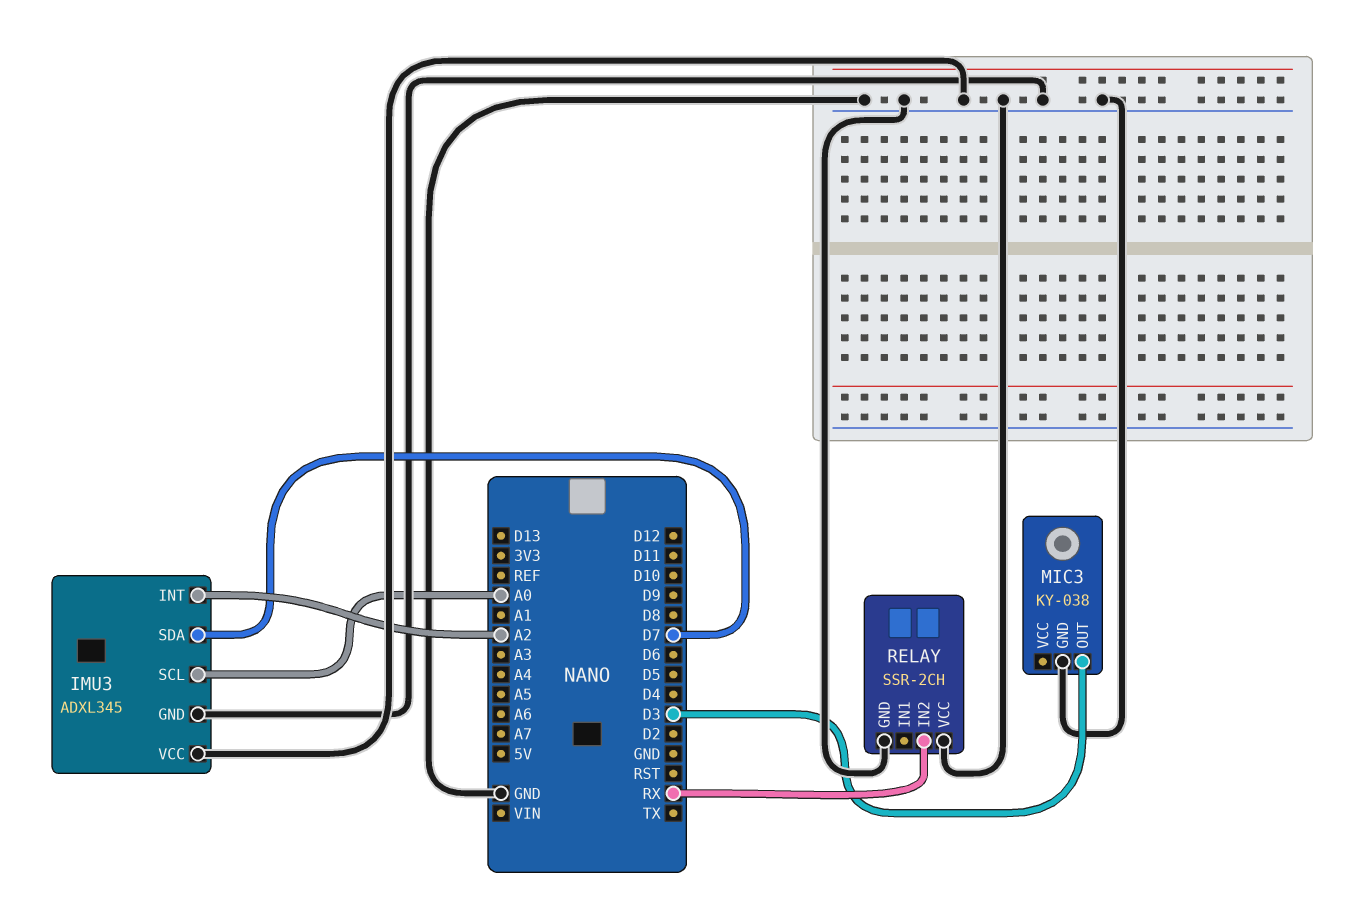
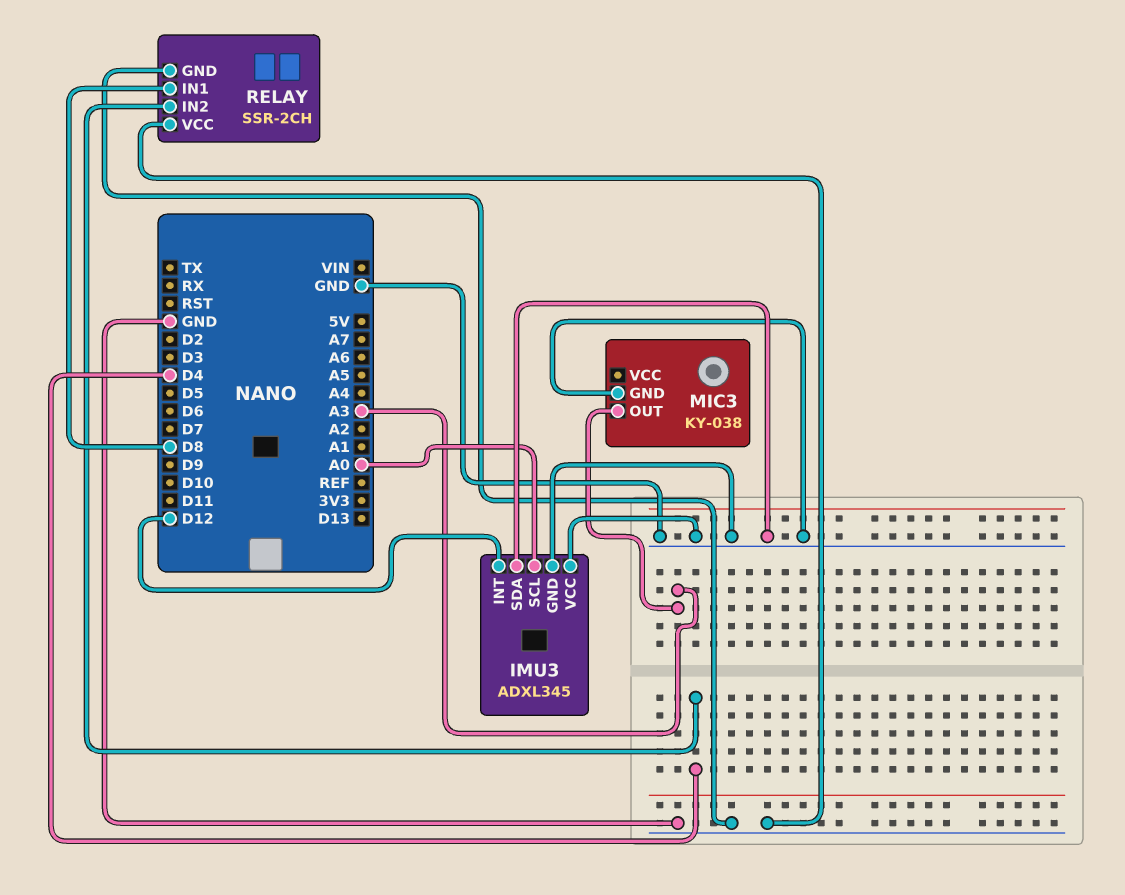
IMU3 pin INT: A2 -> D12
IMU3 pin SDA: D7 -> GND
MIC3 pin OUT: D3 -> A3
RELAY pin IN1: none -> D8
RELAY pin IN2: RX -> D4

